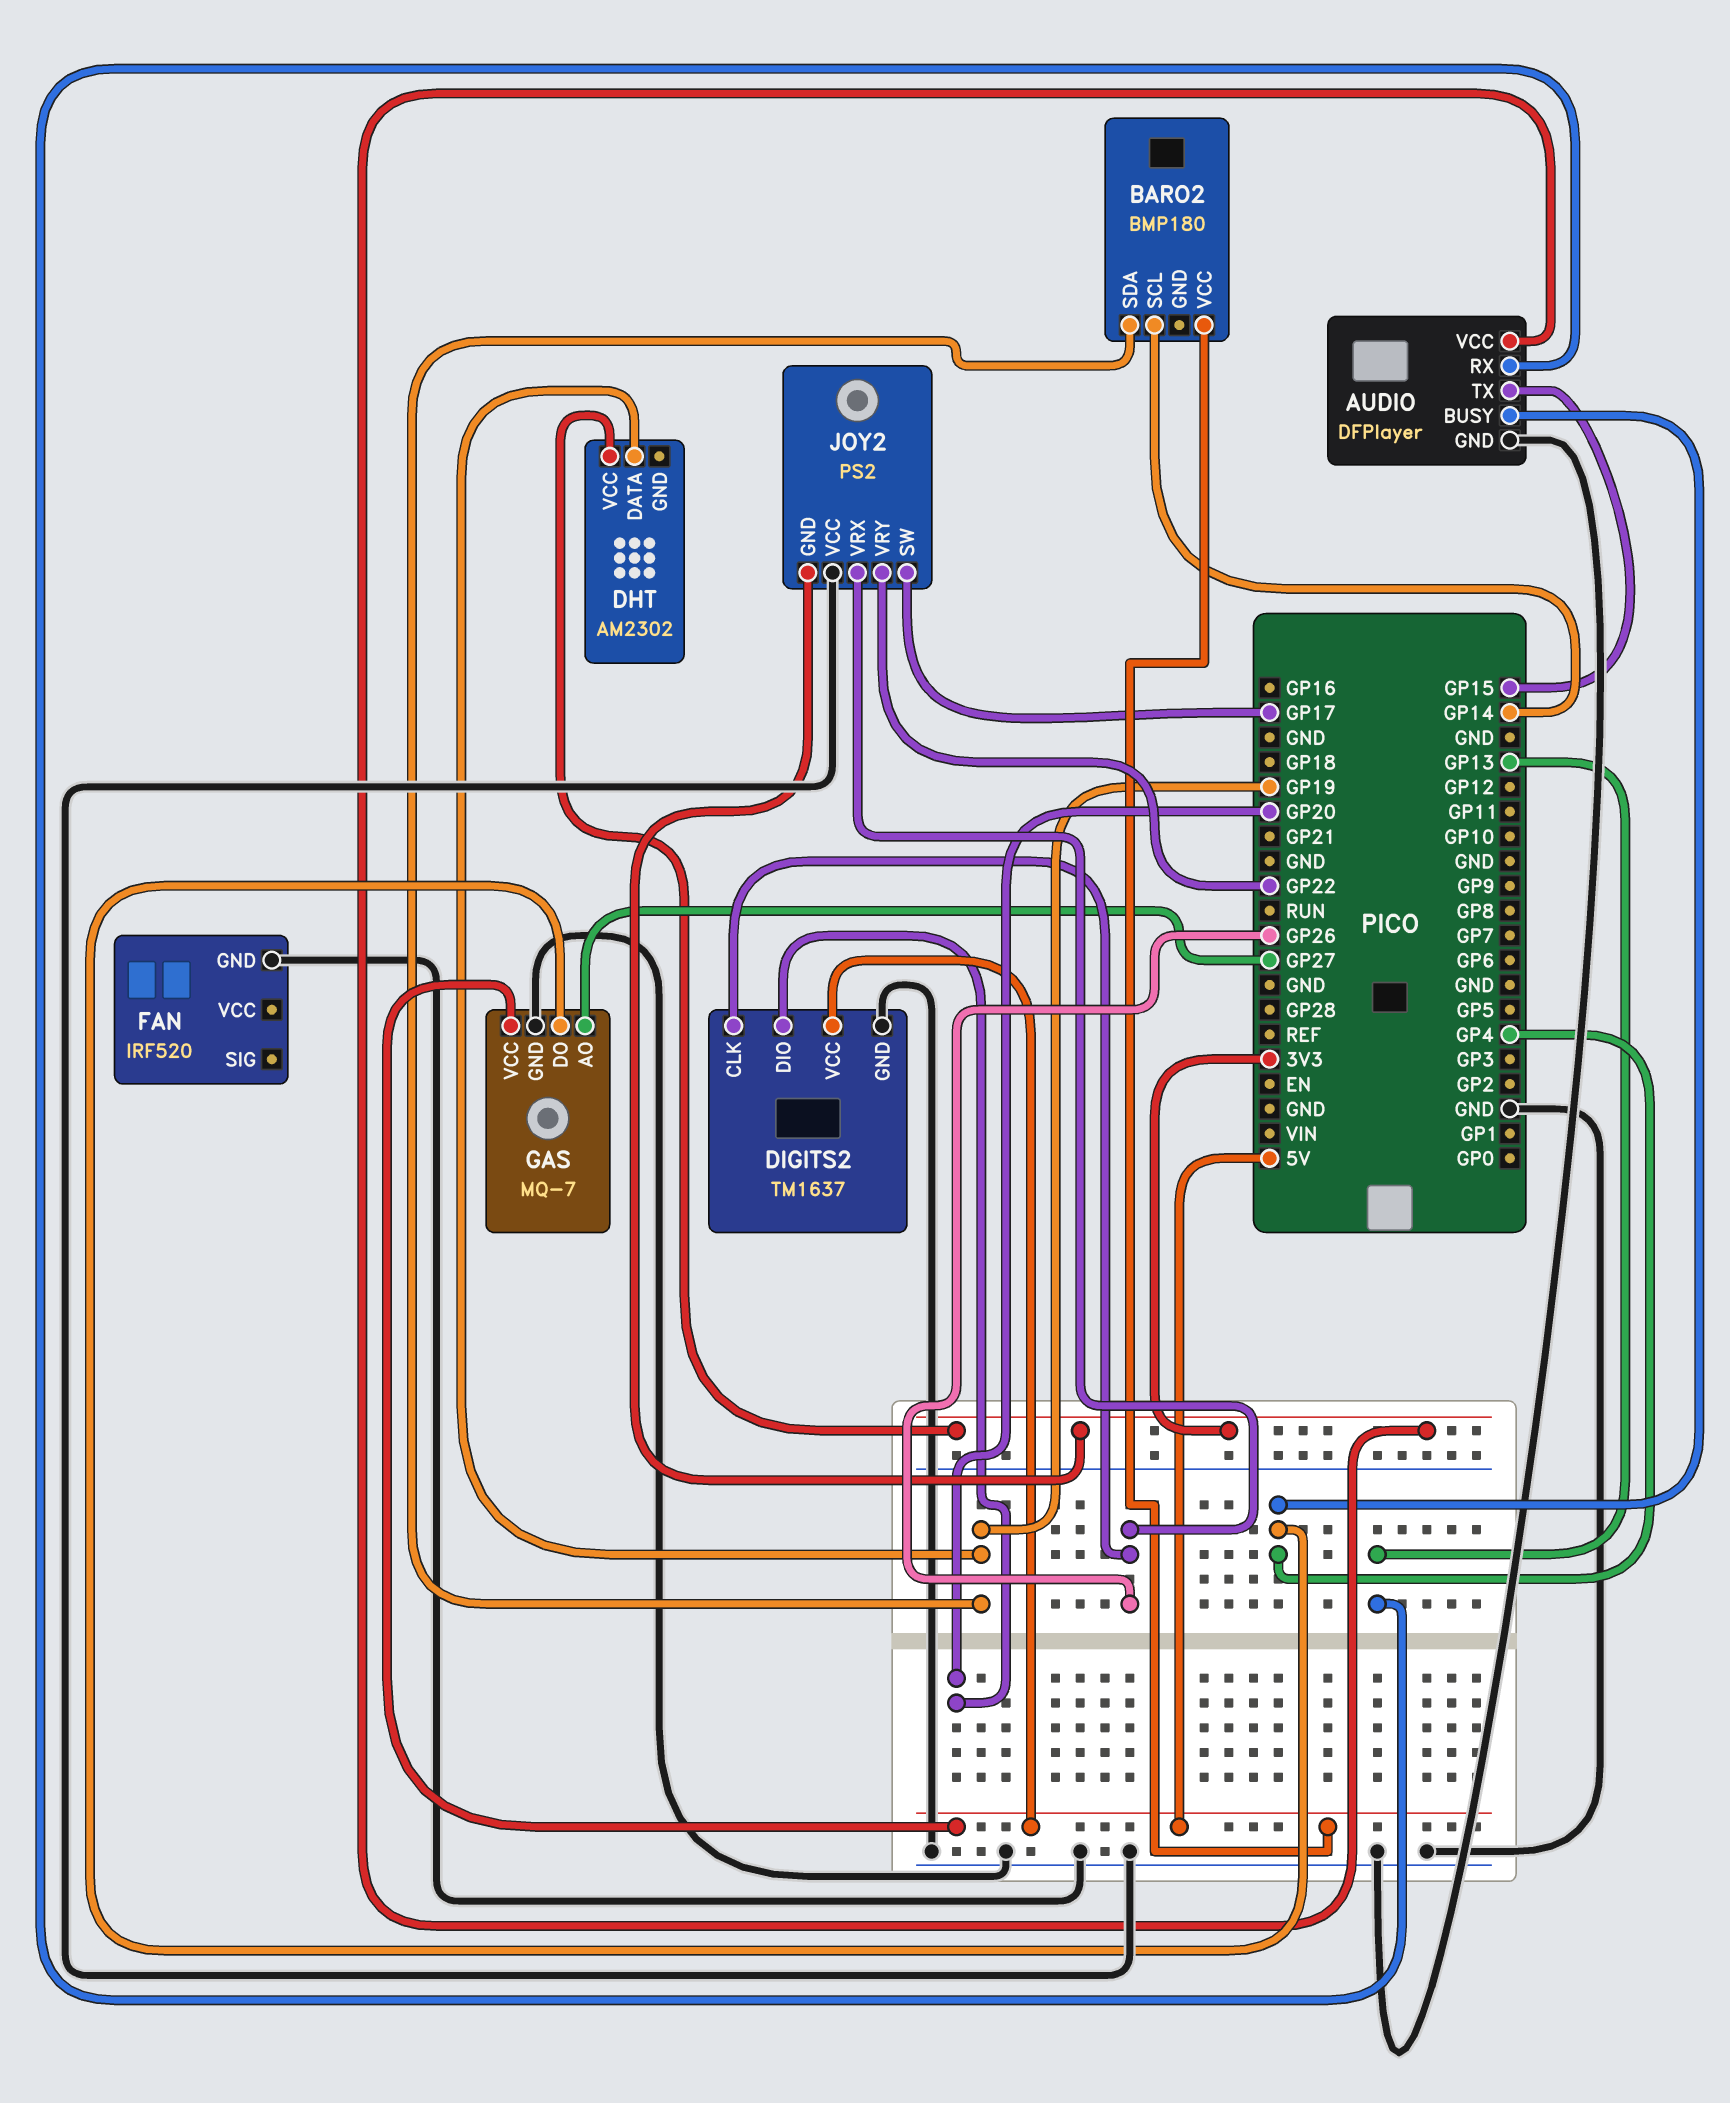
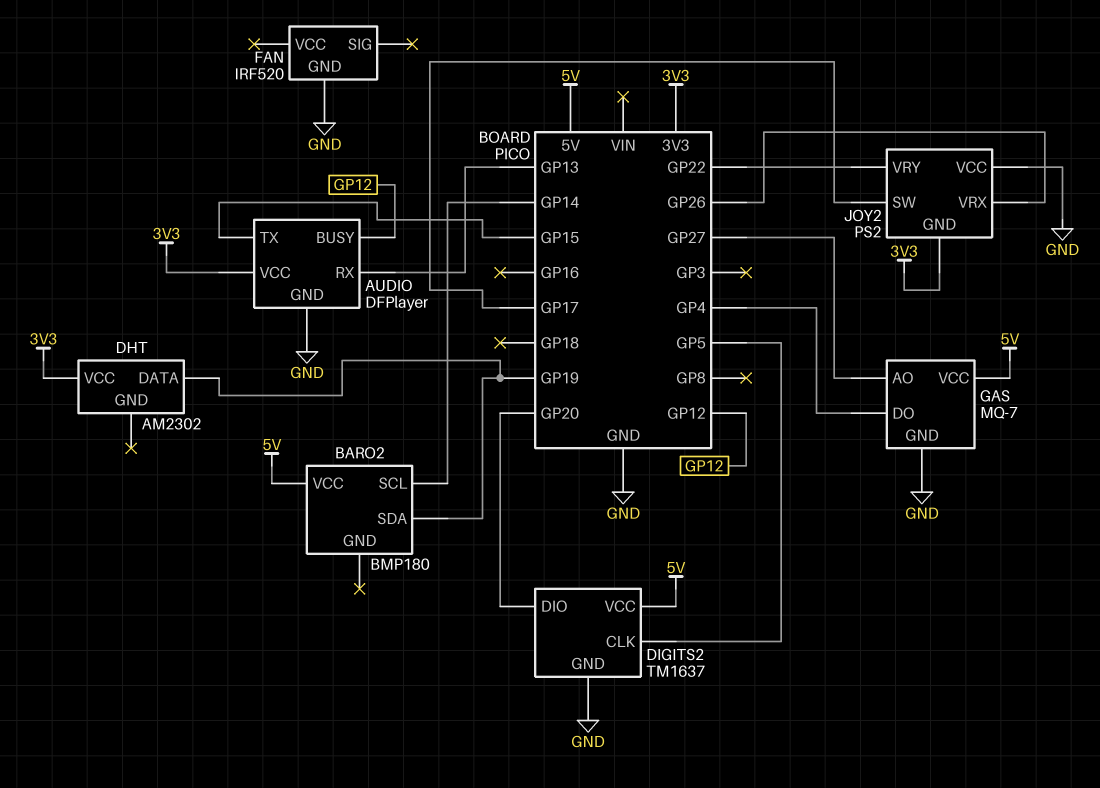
AUDIO pin BUSY: GP4 -> GP12
DIGITS2 pin CLK: GP26 -> GP5

